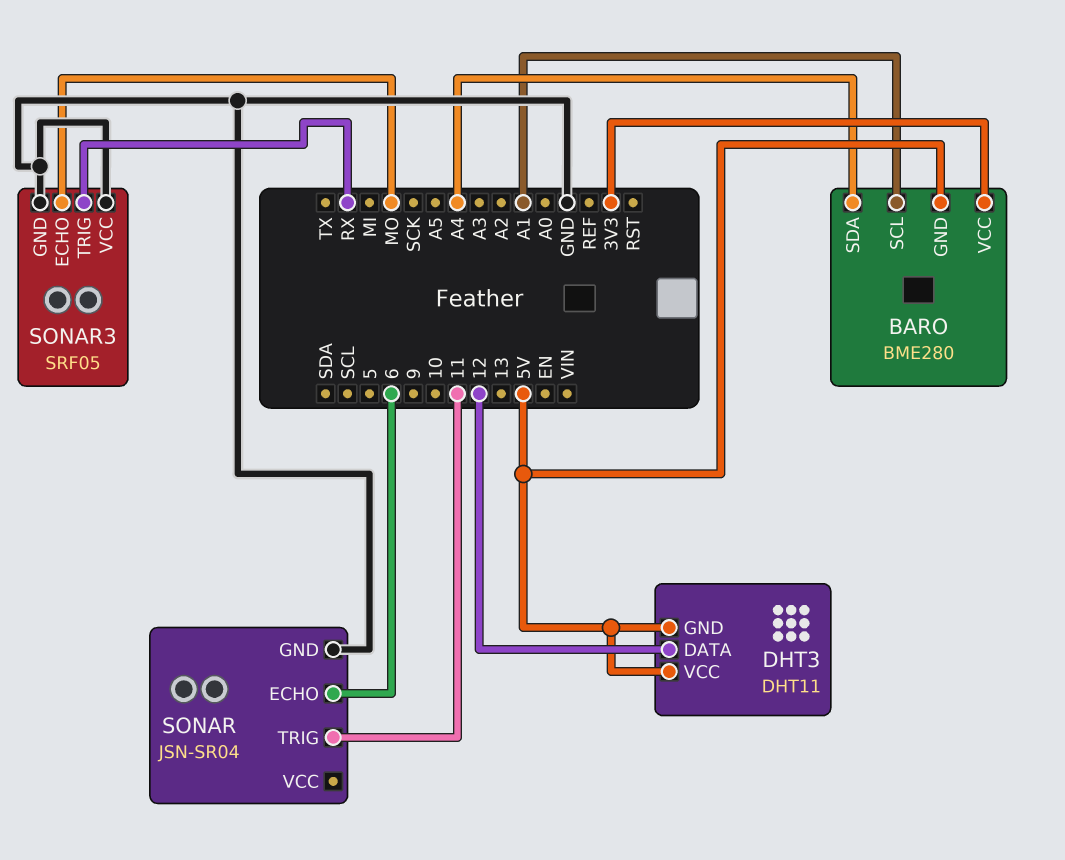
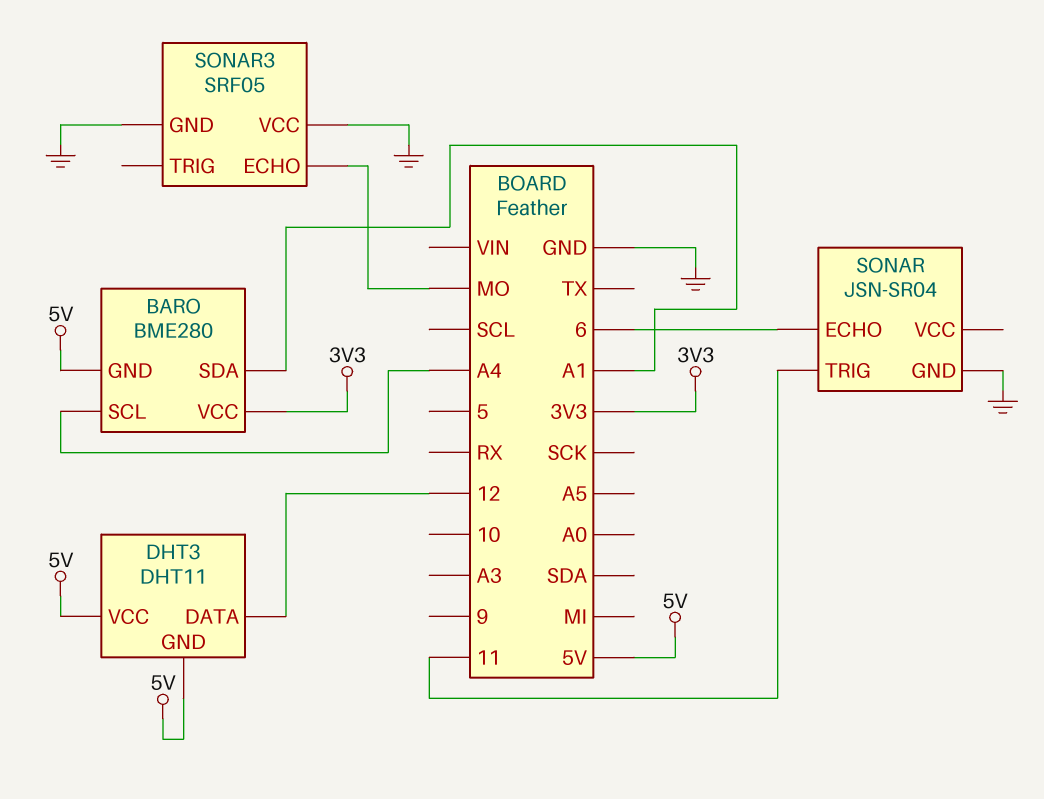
BARO pin SCL: A1 -> A4
BARO pin SDA: A4 -> A1
SONAR3 pin TRIG: RX -> none

